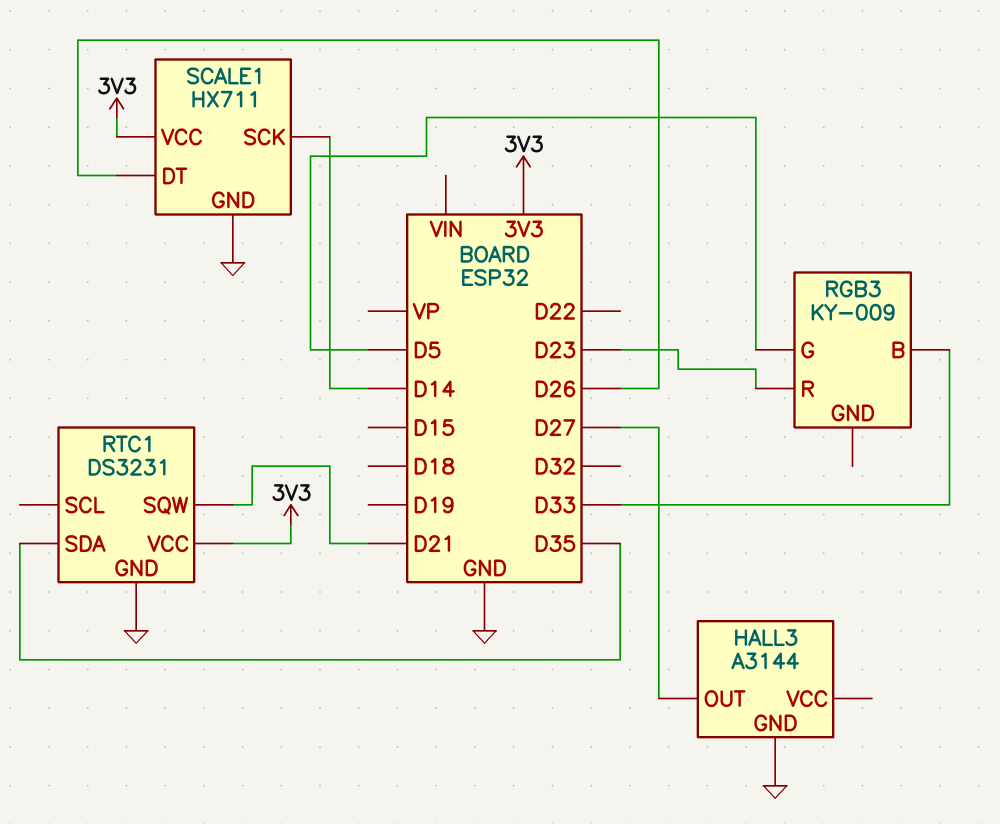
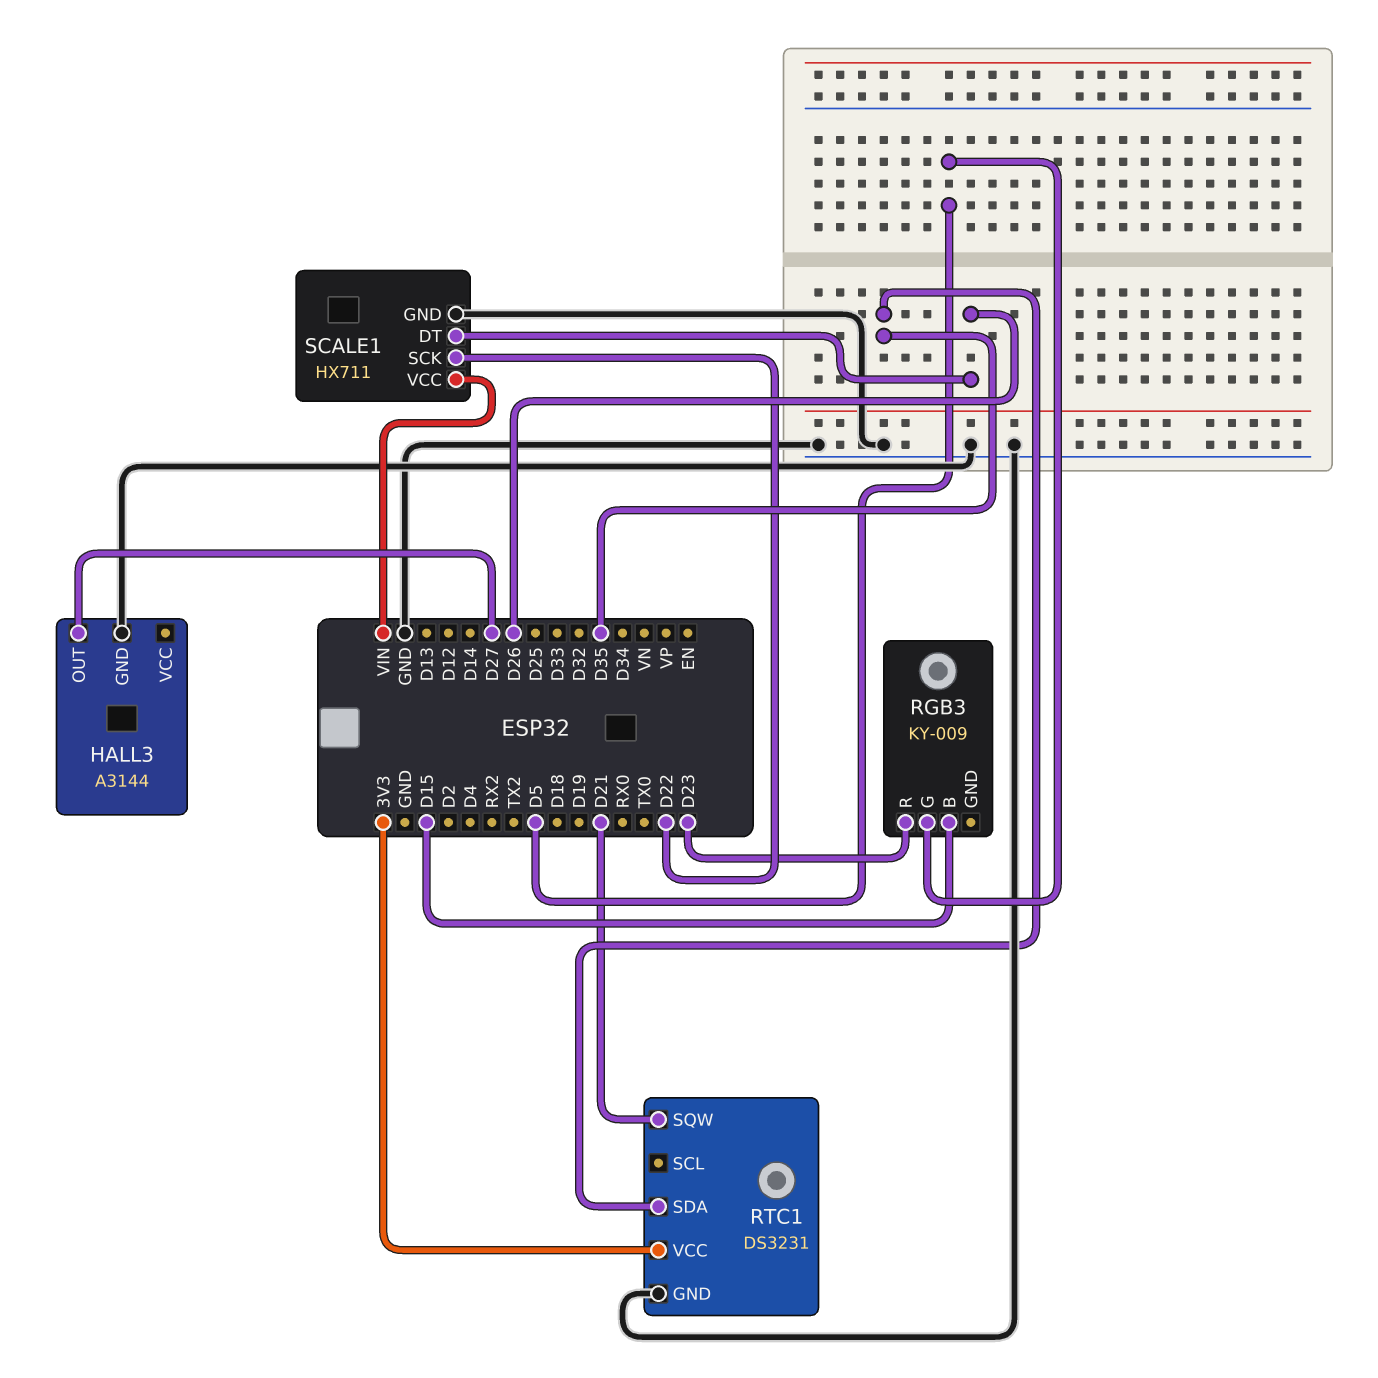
RGB3 pin B: D33 -> D15
SCALE1 pin SCK: D14 -> D22
SCALE1 pin VCC: 3V3 -> VIN

